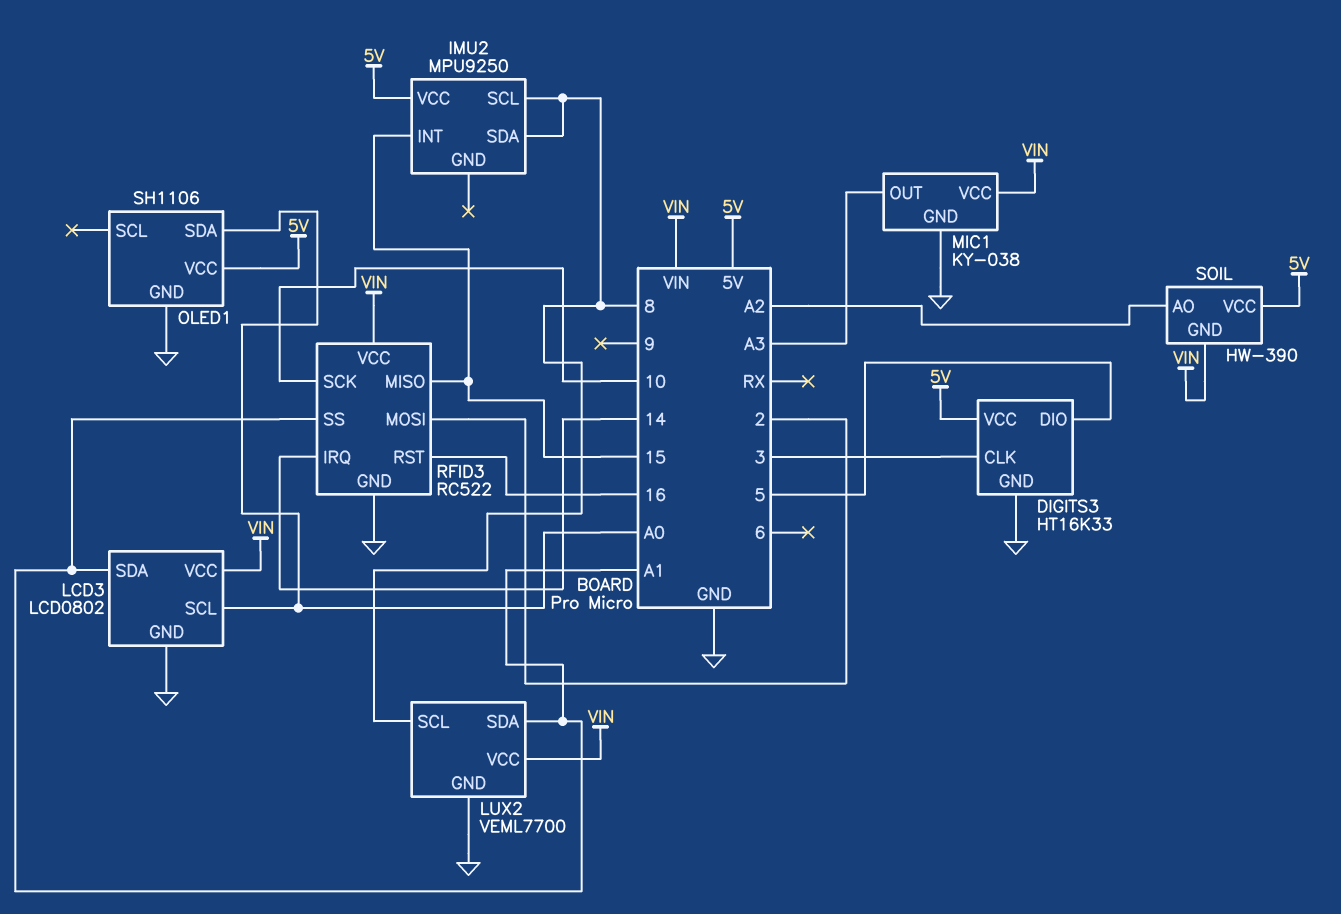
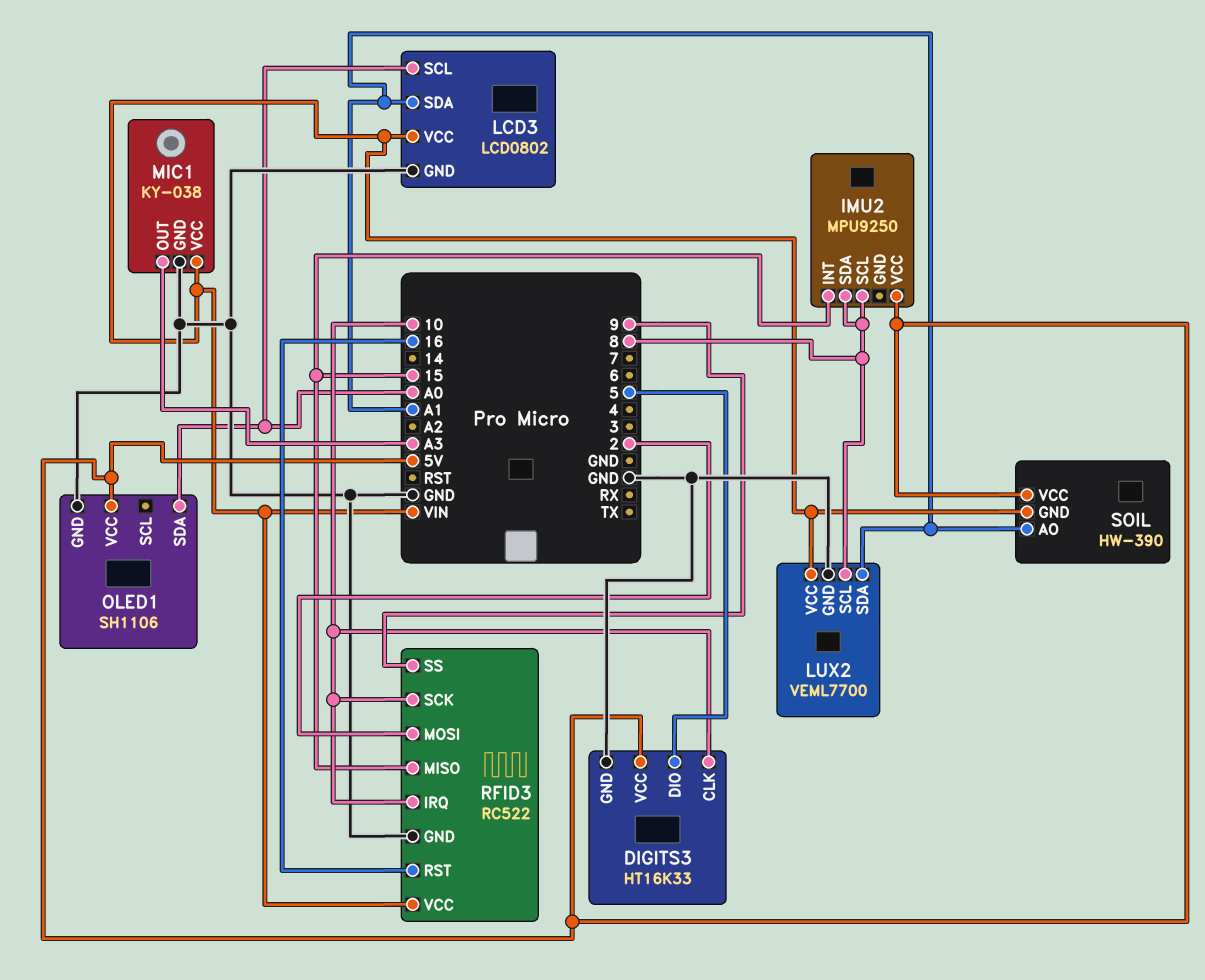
DIGITS3 pin CLK: 3 -> 10
RFID3 pin IRQ: 14 -> 10
RFID3 pin SS: A1 -> 9
SOIL pin AO: A2 -> A1

